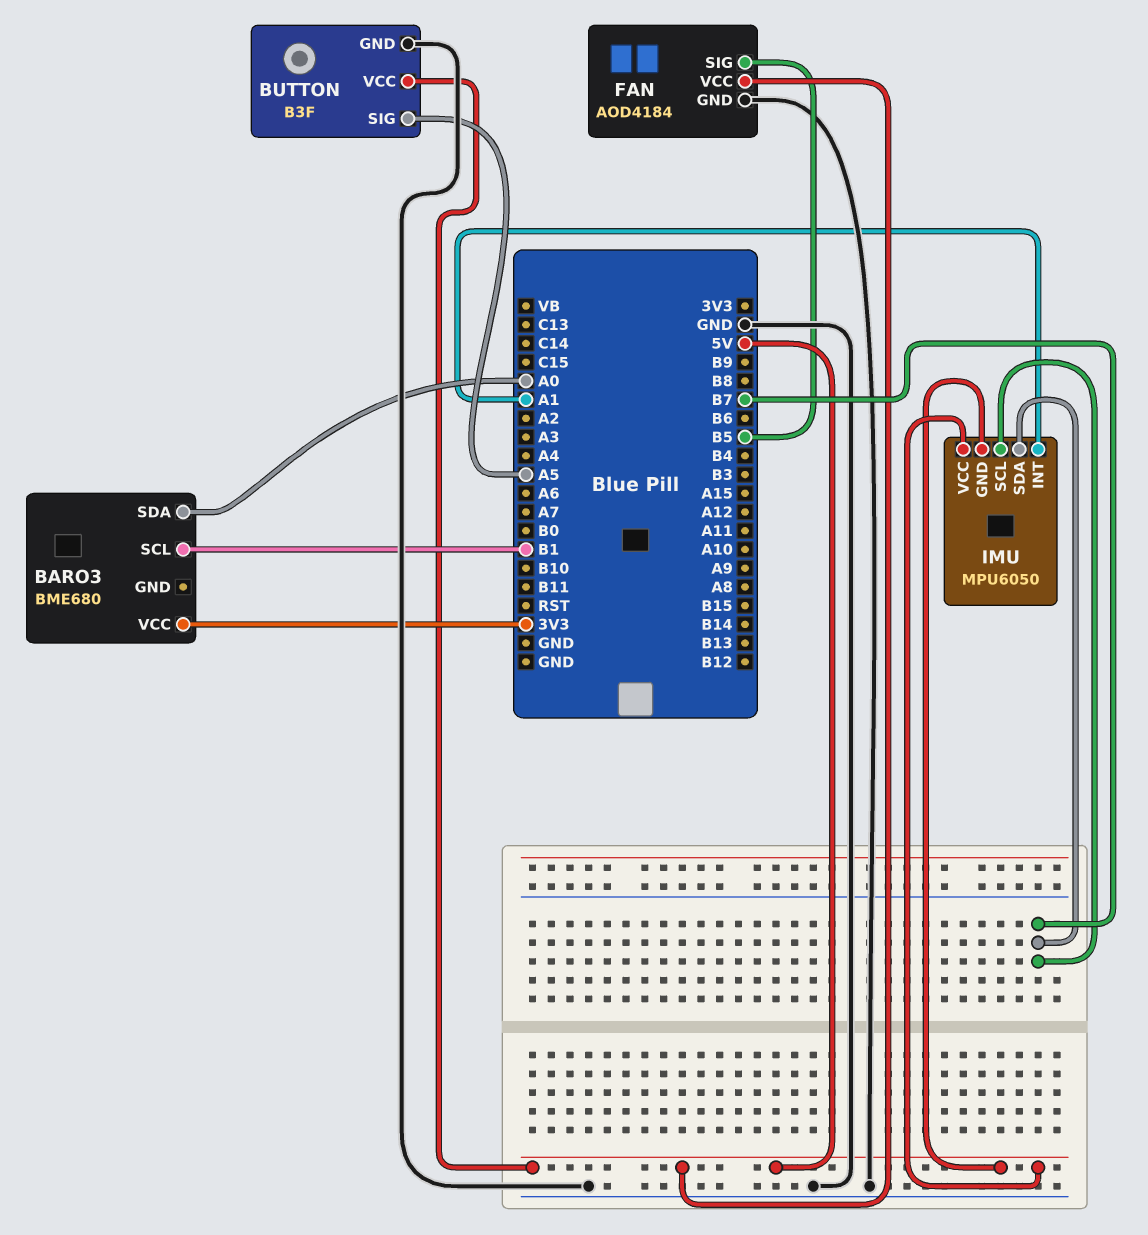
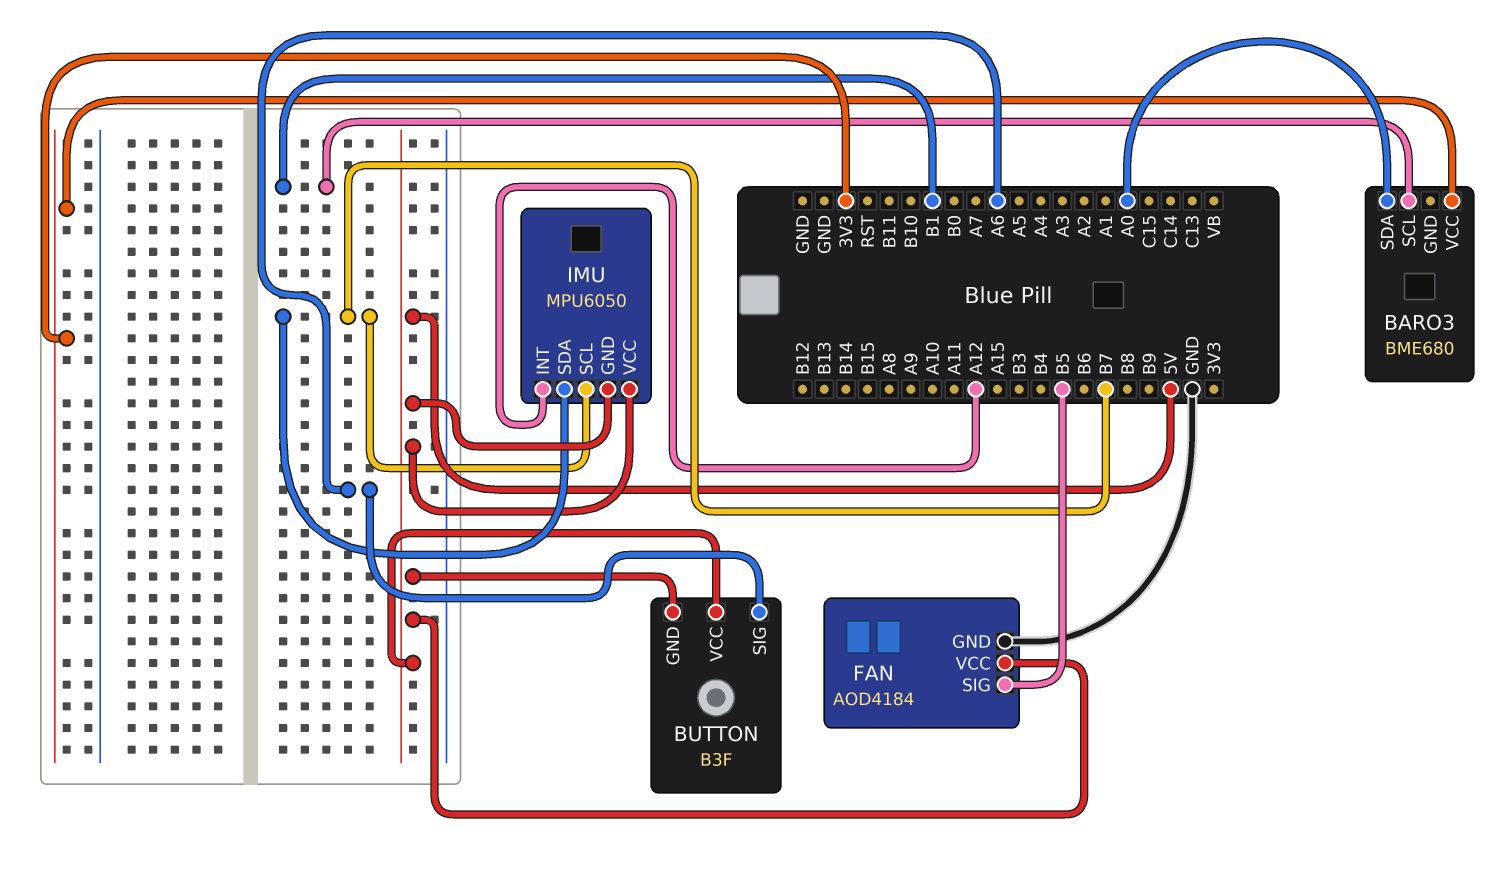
BUTTON pin GND: GND -> 5V
BUTTON pin SIG: A5 -> A6
IMU pin INT: A1 -> A12

